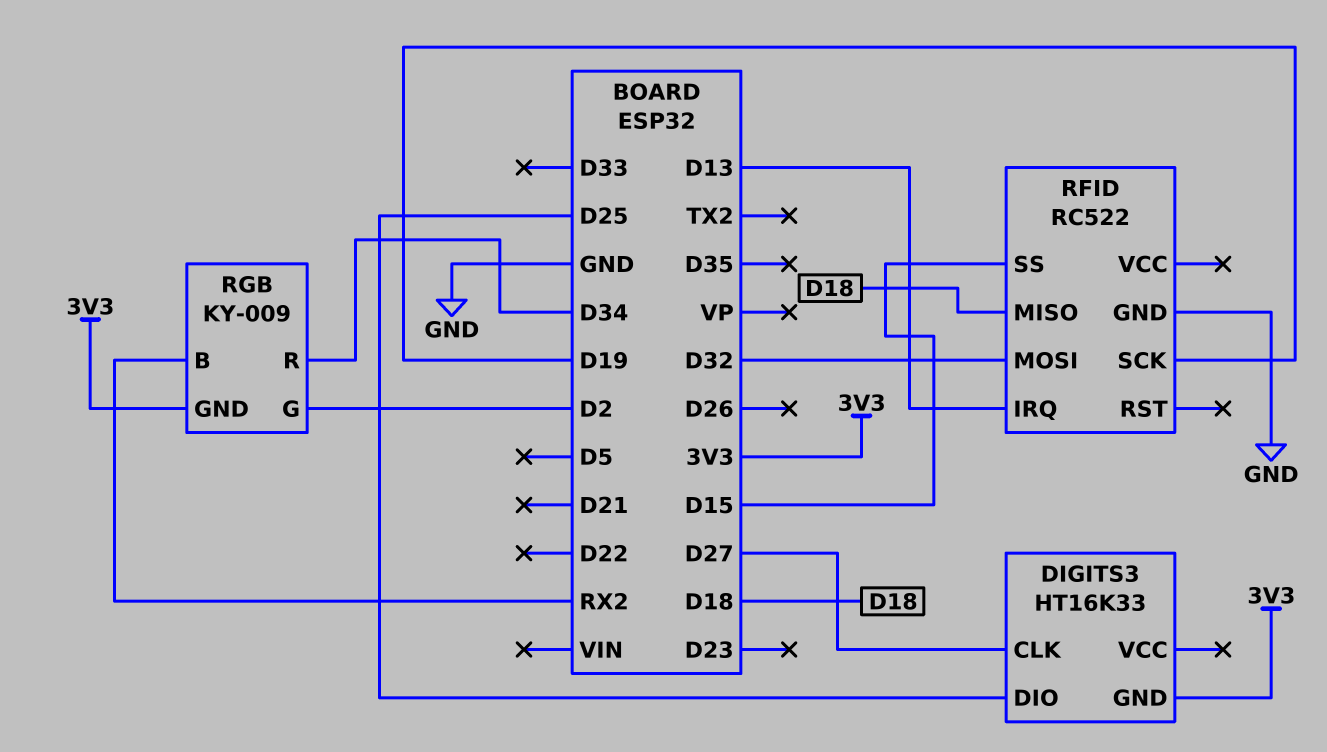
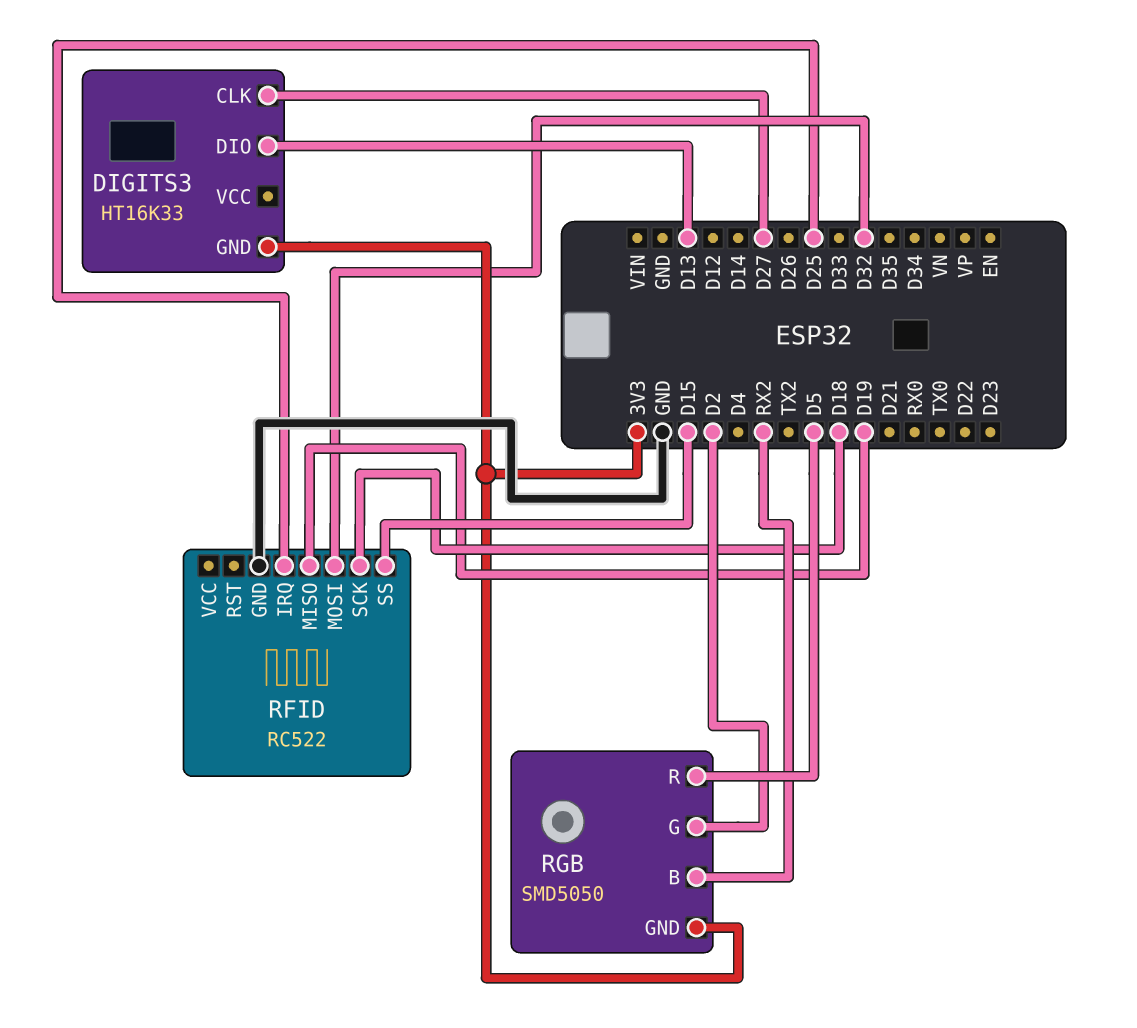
DIGITS3 pin DIO: D25 -> D13
RFID pin IRQ: D13 -> D25
RFID pin MISO: D18 -> D19
RFID pin SCK: D19 -> D18
RGB: KY-009 -> SMD5050
RGB pin R: D34 -> D5

